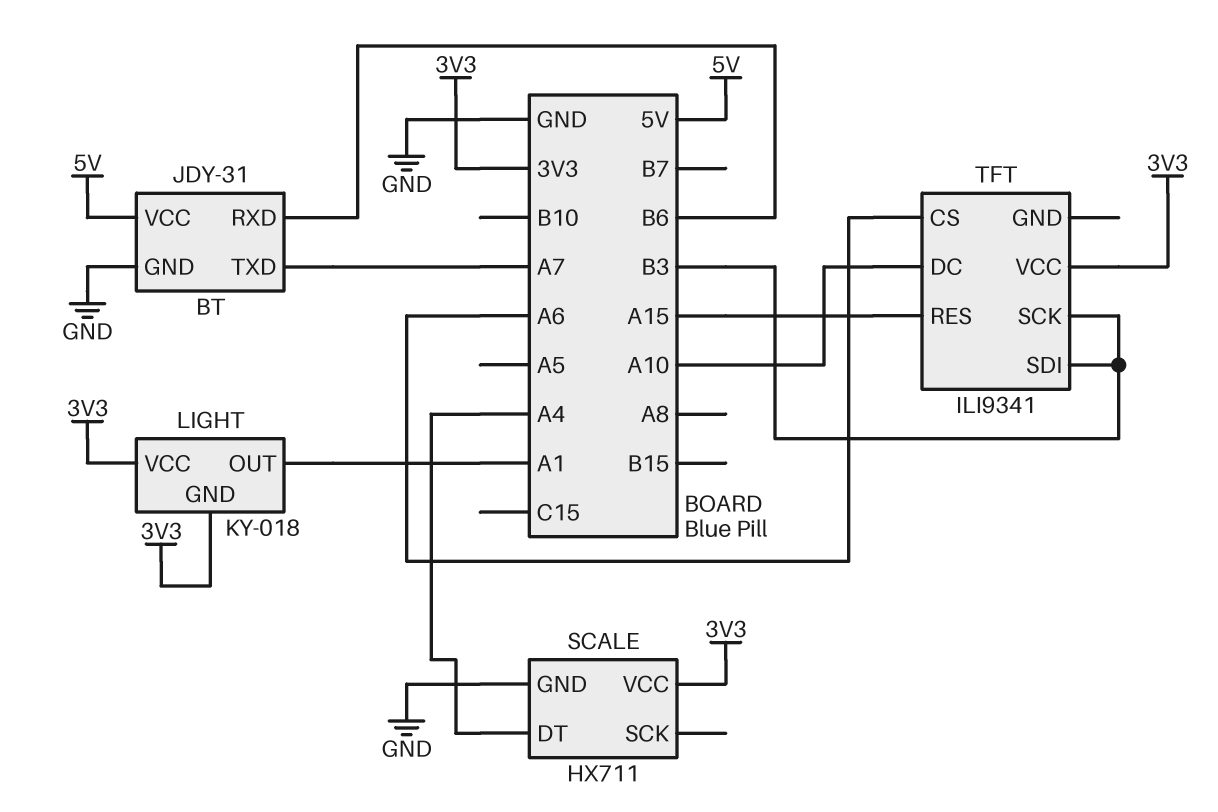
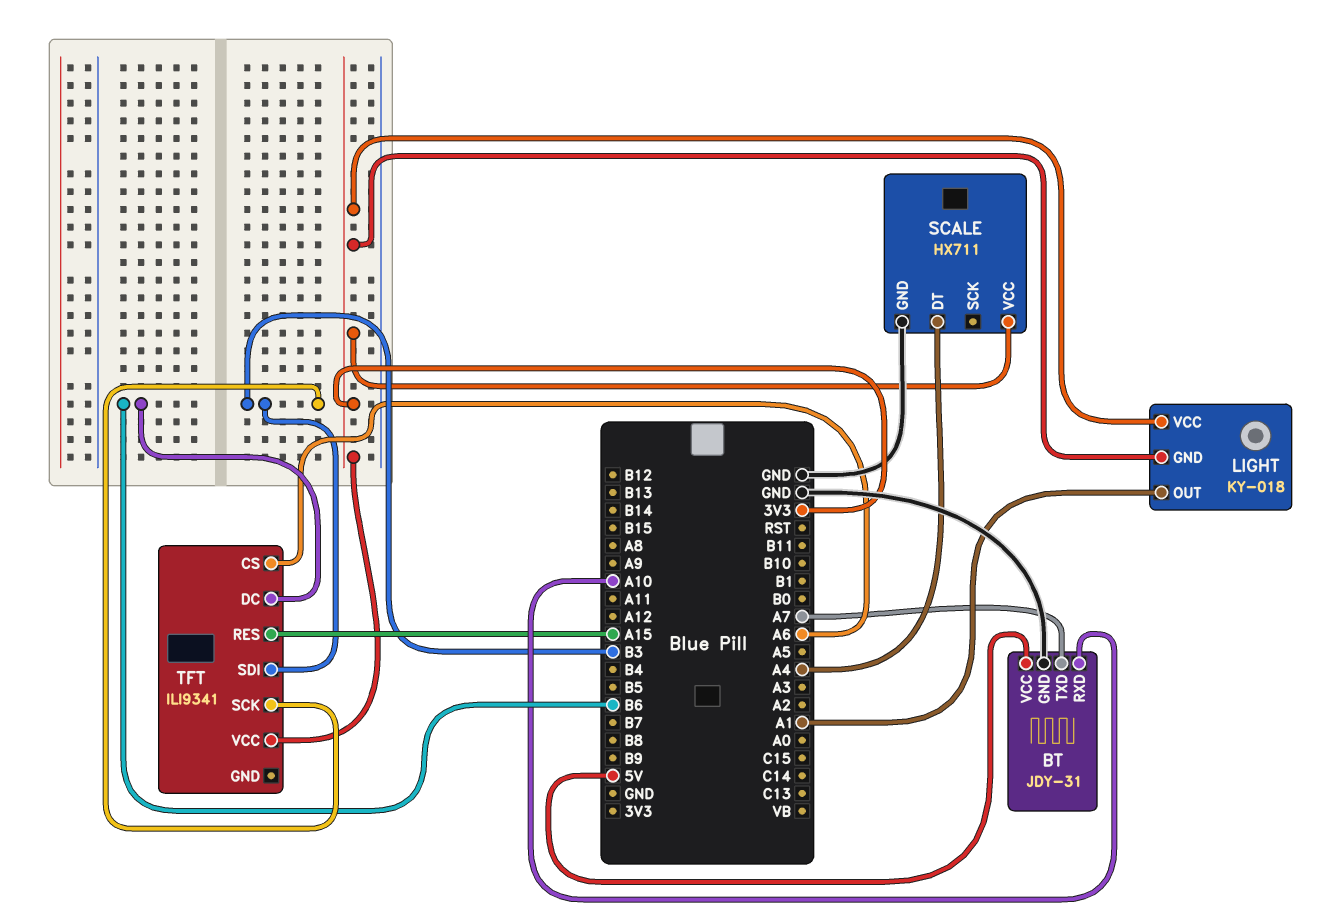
BT pin RXD: B6 -> A10
TFT pin DC: A10 -> B6

